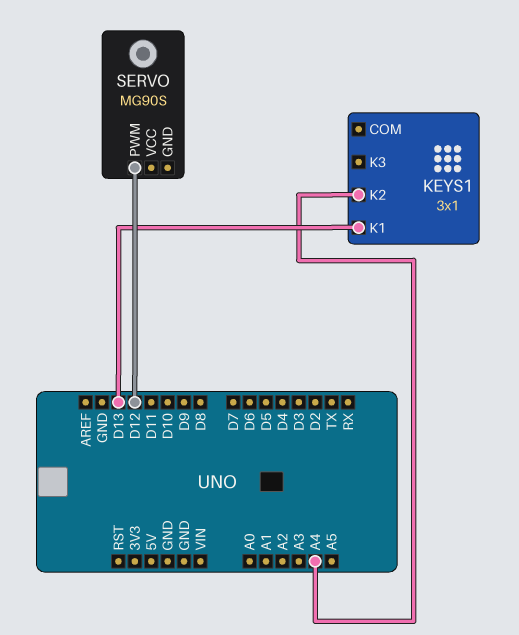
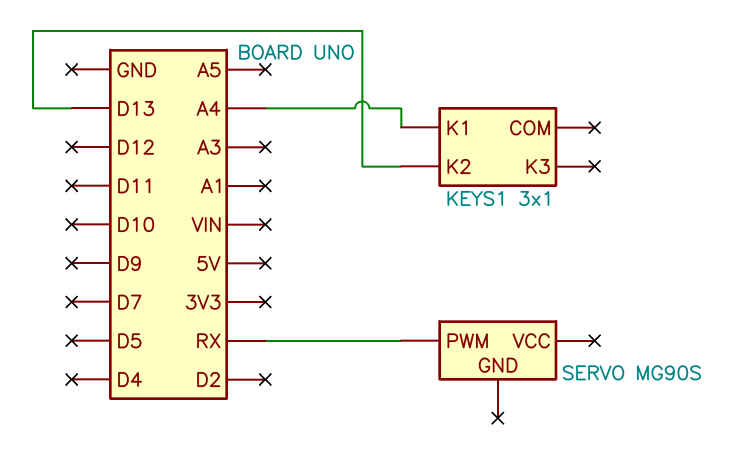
KEYS1 pin K1: D13 -> A4
KEYS1 pin K2: A4 -> D13
SERVO pin PWM: D12 -> RX

